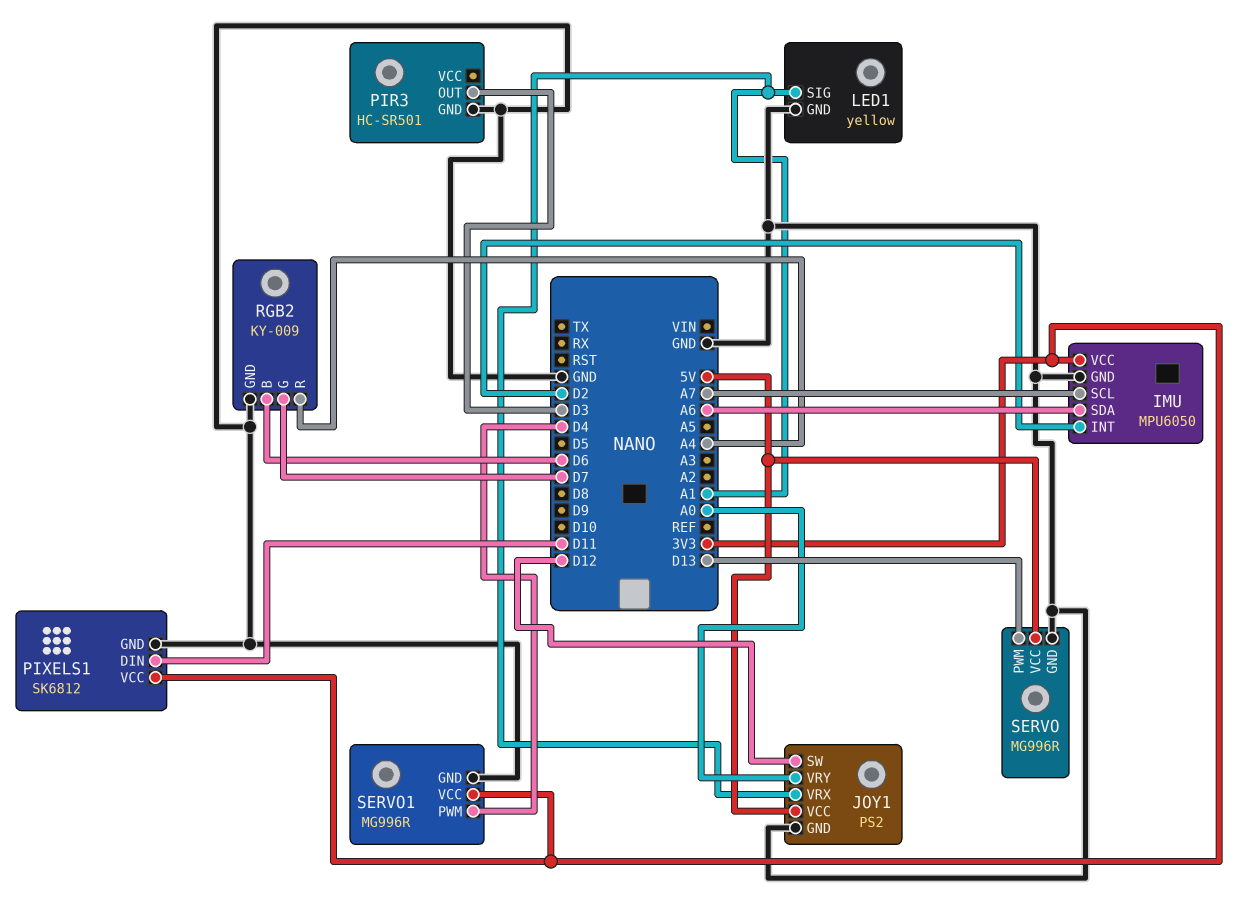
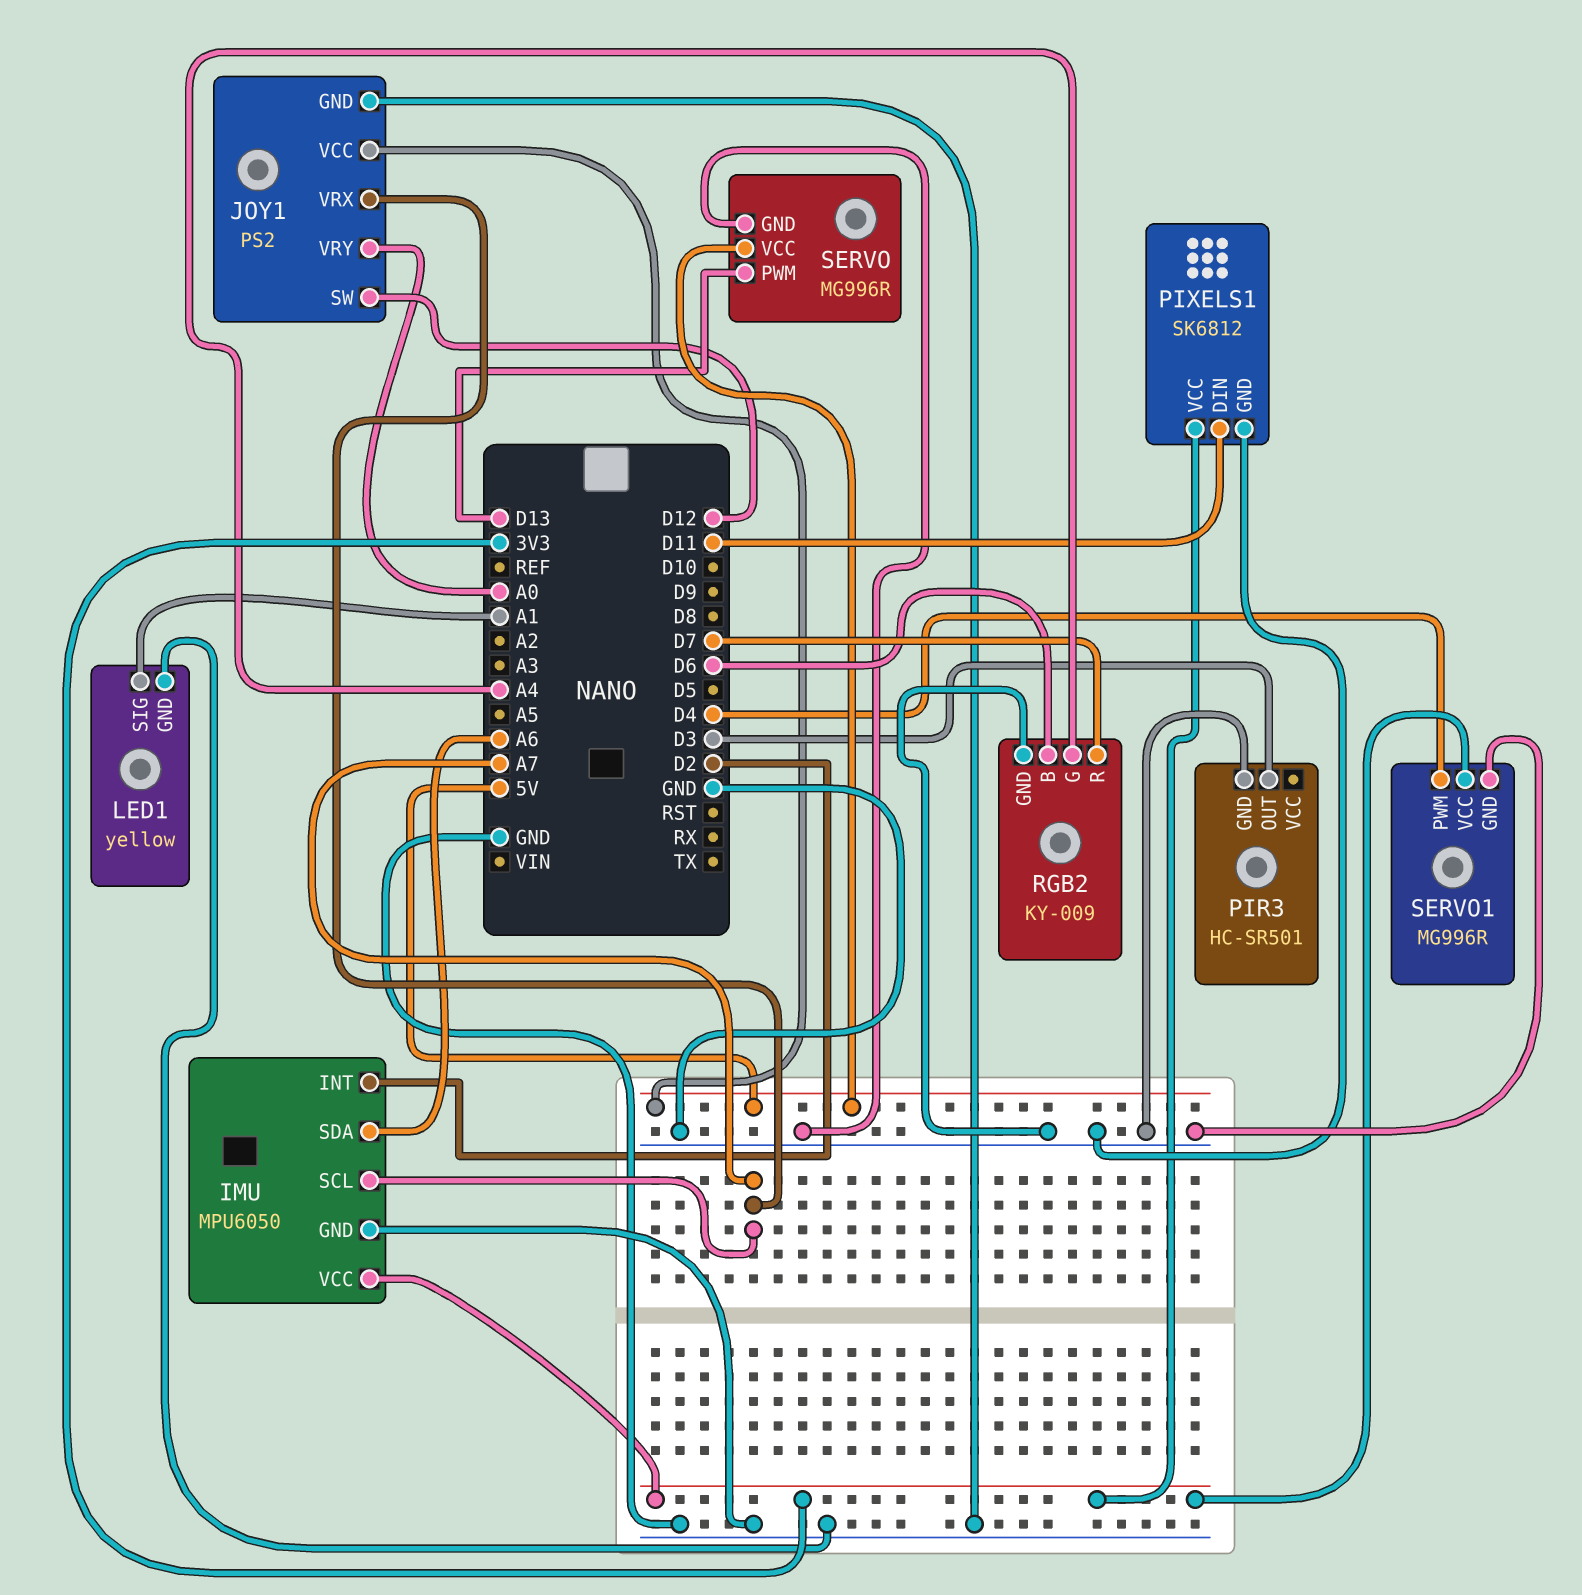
JOY1 pin VRX: A1 -> A7
RGB2 pin G: D7 -> A4
RGB2 pin R: A4 -> D7

